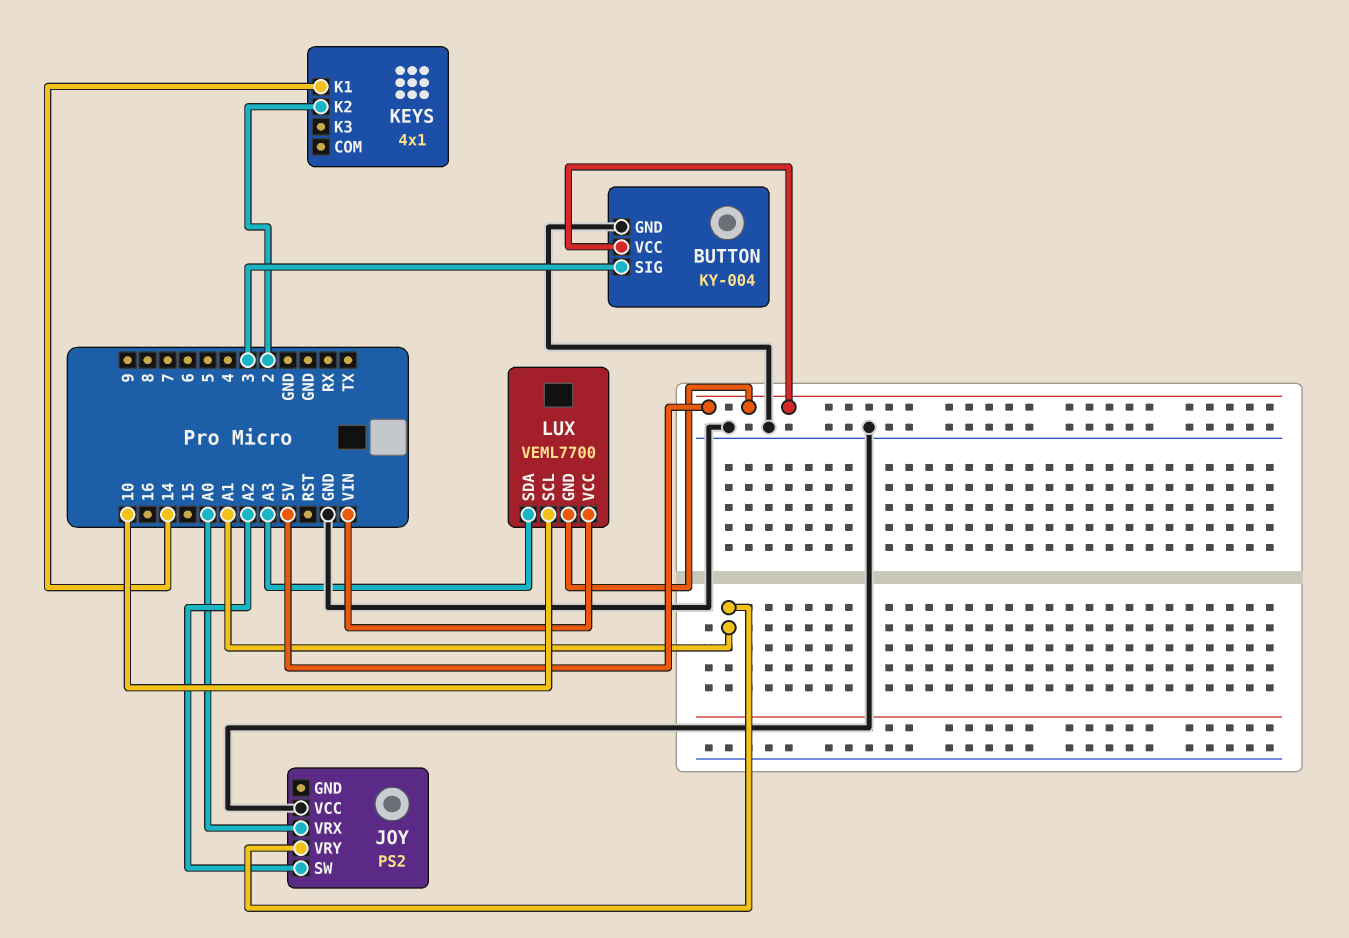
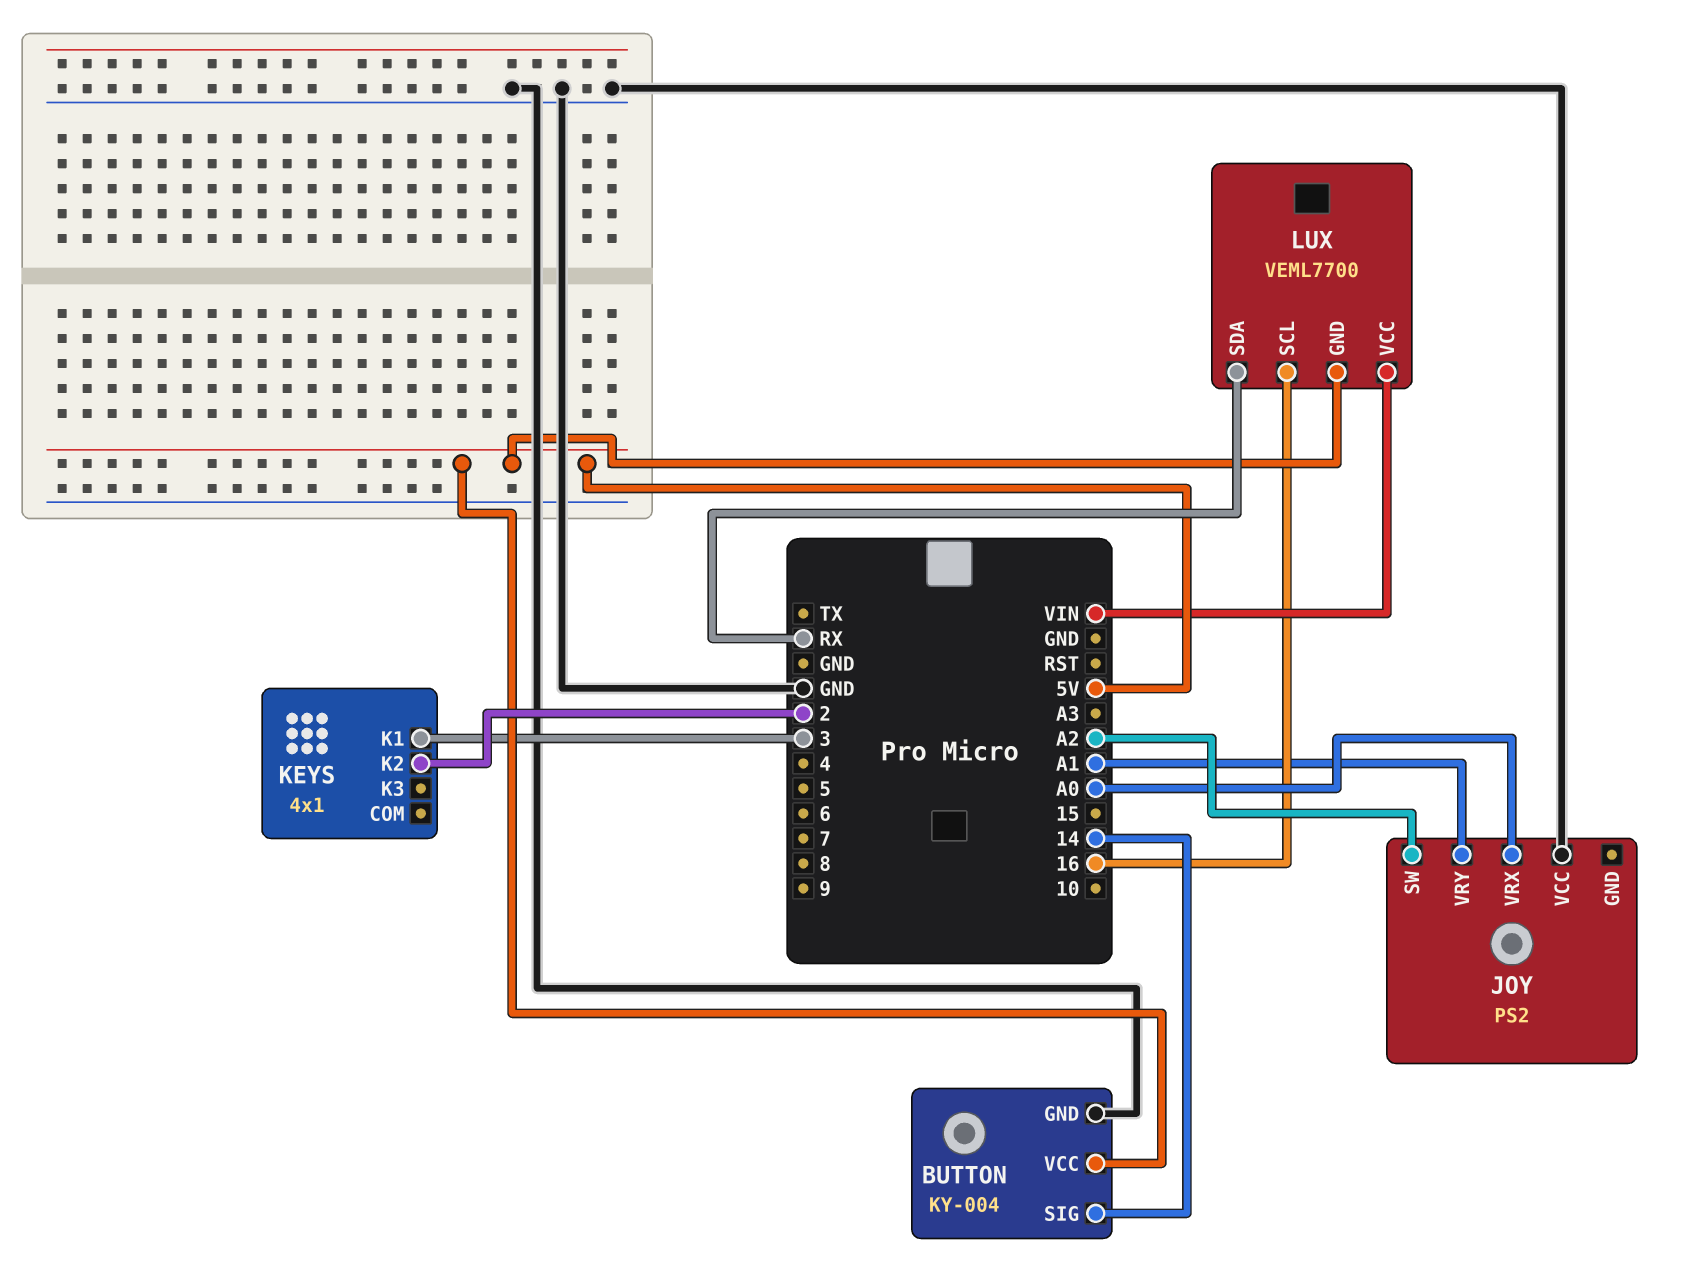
BUTTON pin SIG: 3 -> 14
KEYS pin K1: 14 -> 3
LUX pin SCL: 10 -> 16
LUX pin SDA: A3 -> RX

